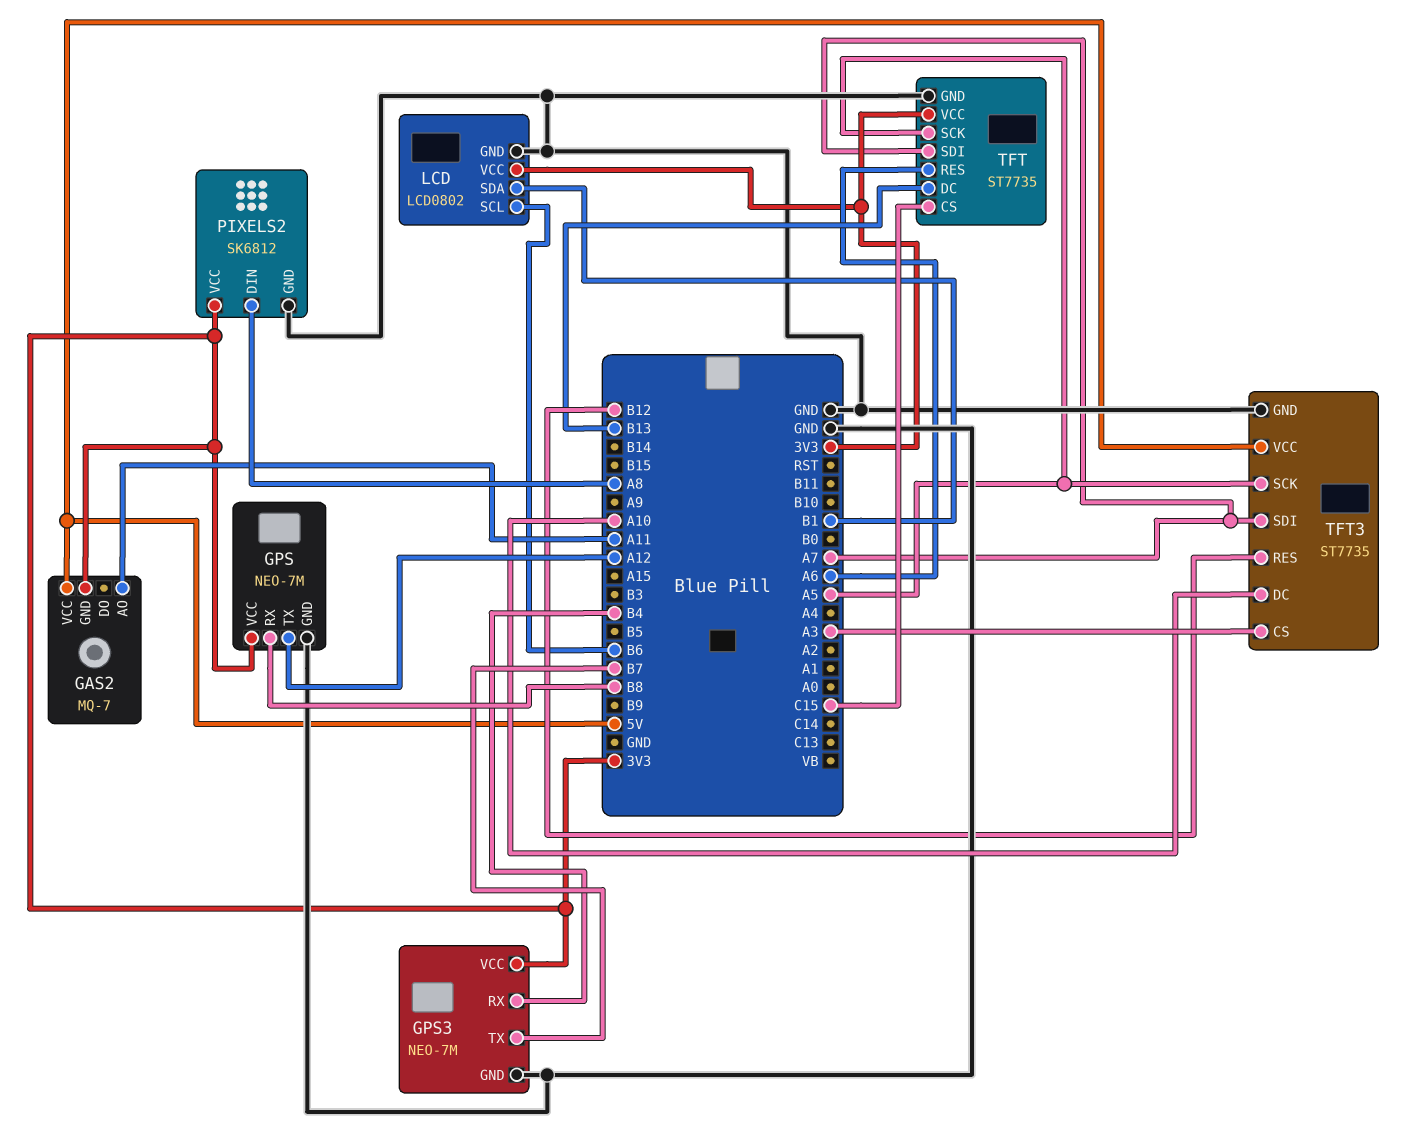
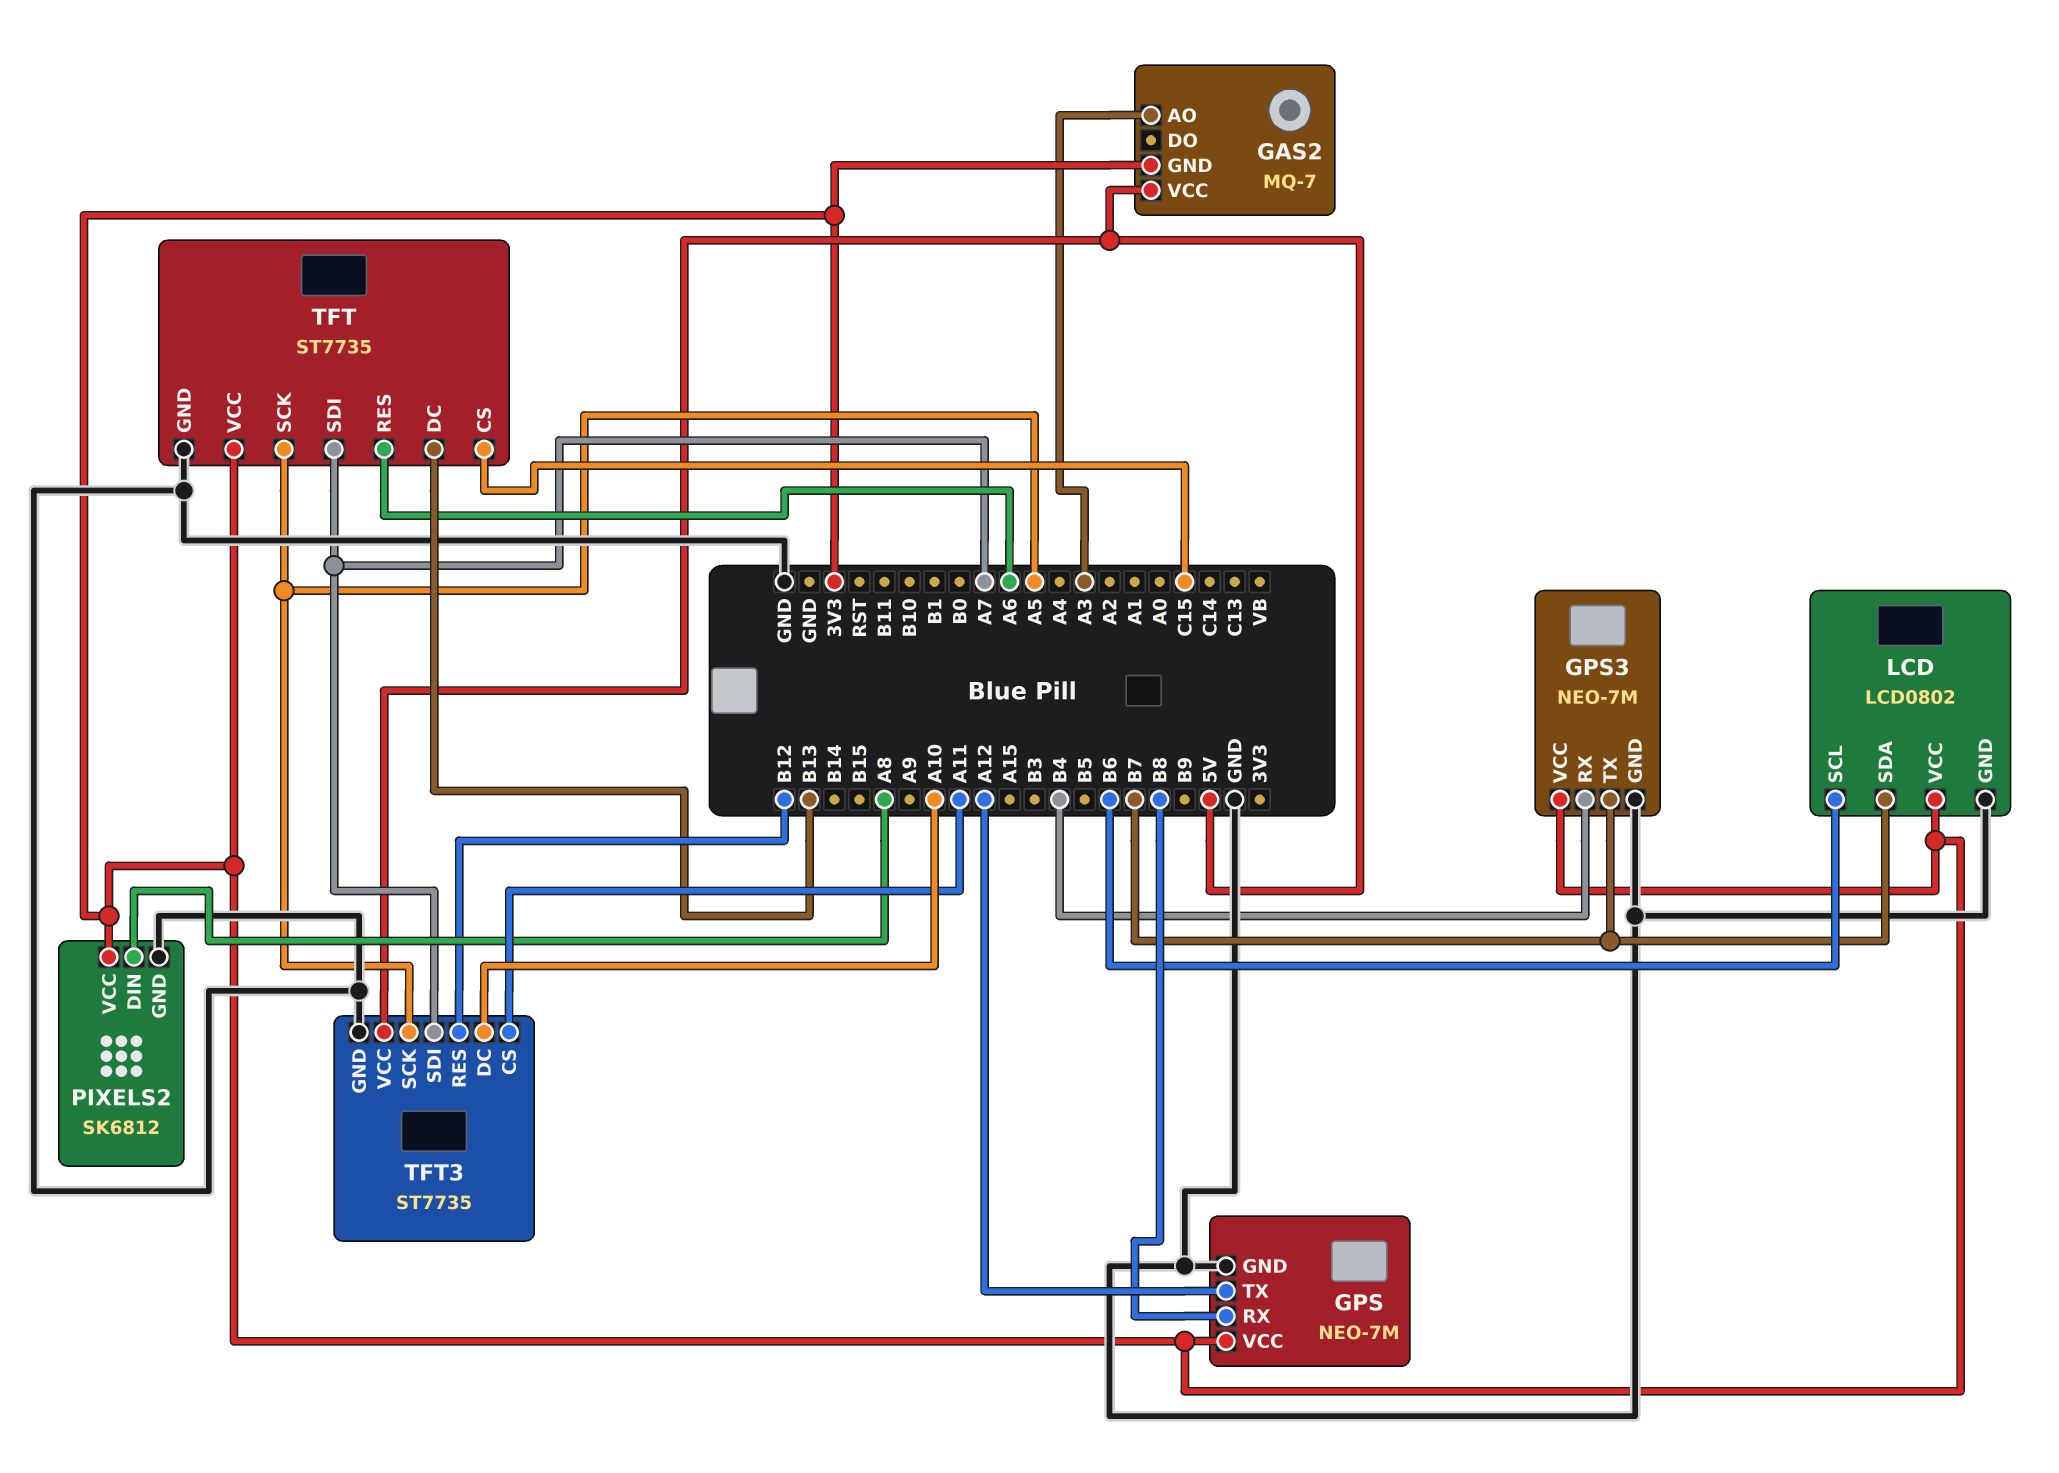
GAS2 pin AO: A11 -> A3
LCD pin SDA: B1 -> B7
TFT3 pin CS: A3 -> A11

